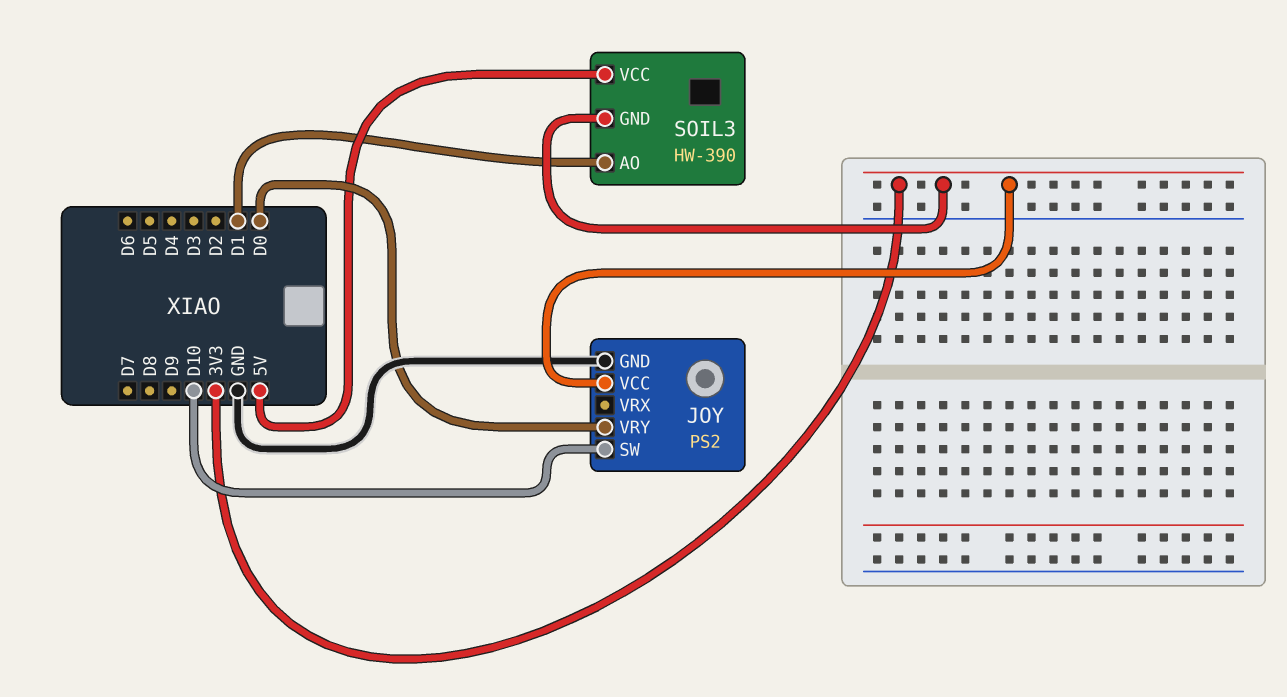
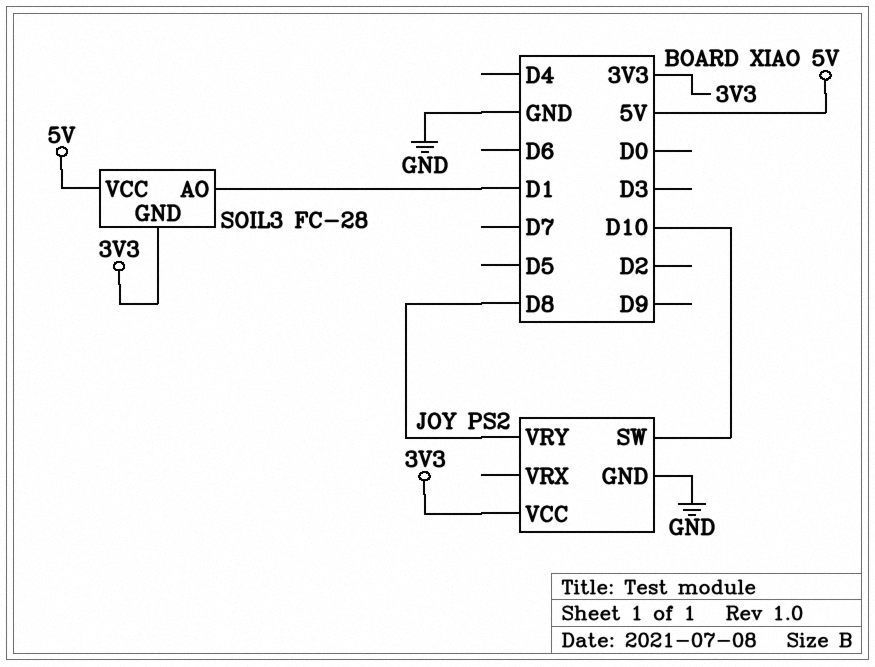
JOY pin VRY: D0 -> D8
SOIL3: HW-390 -> FC-28

